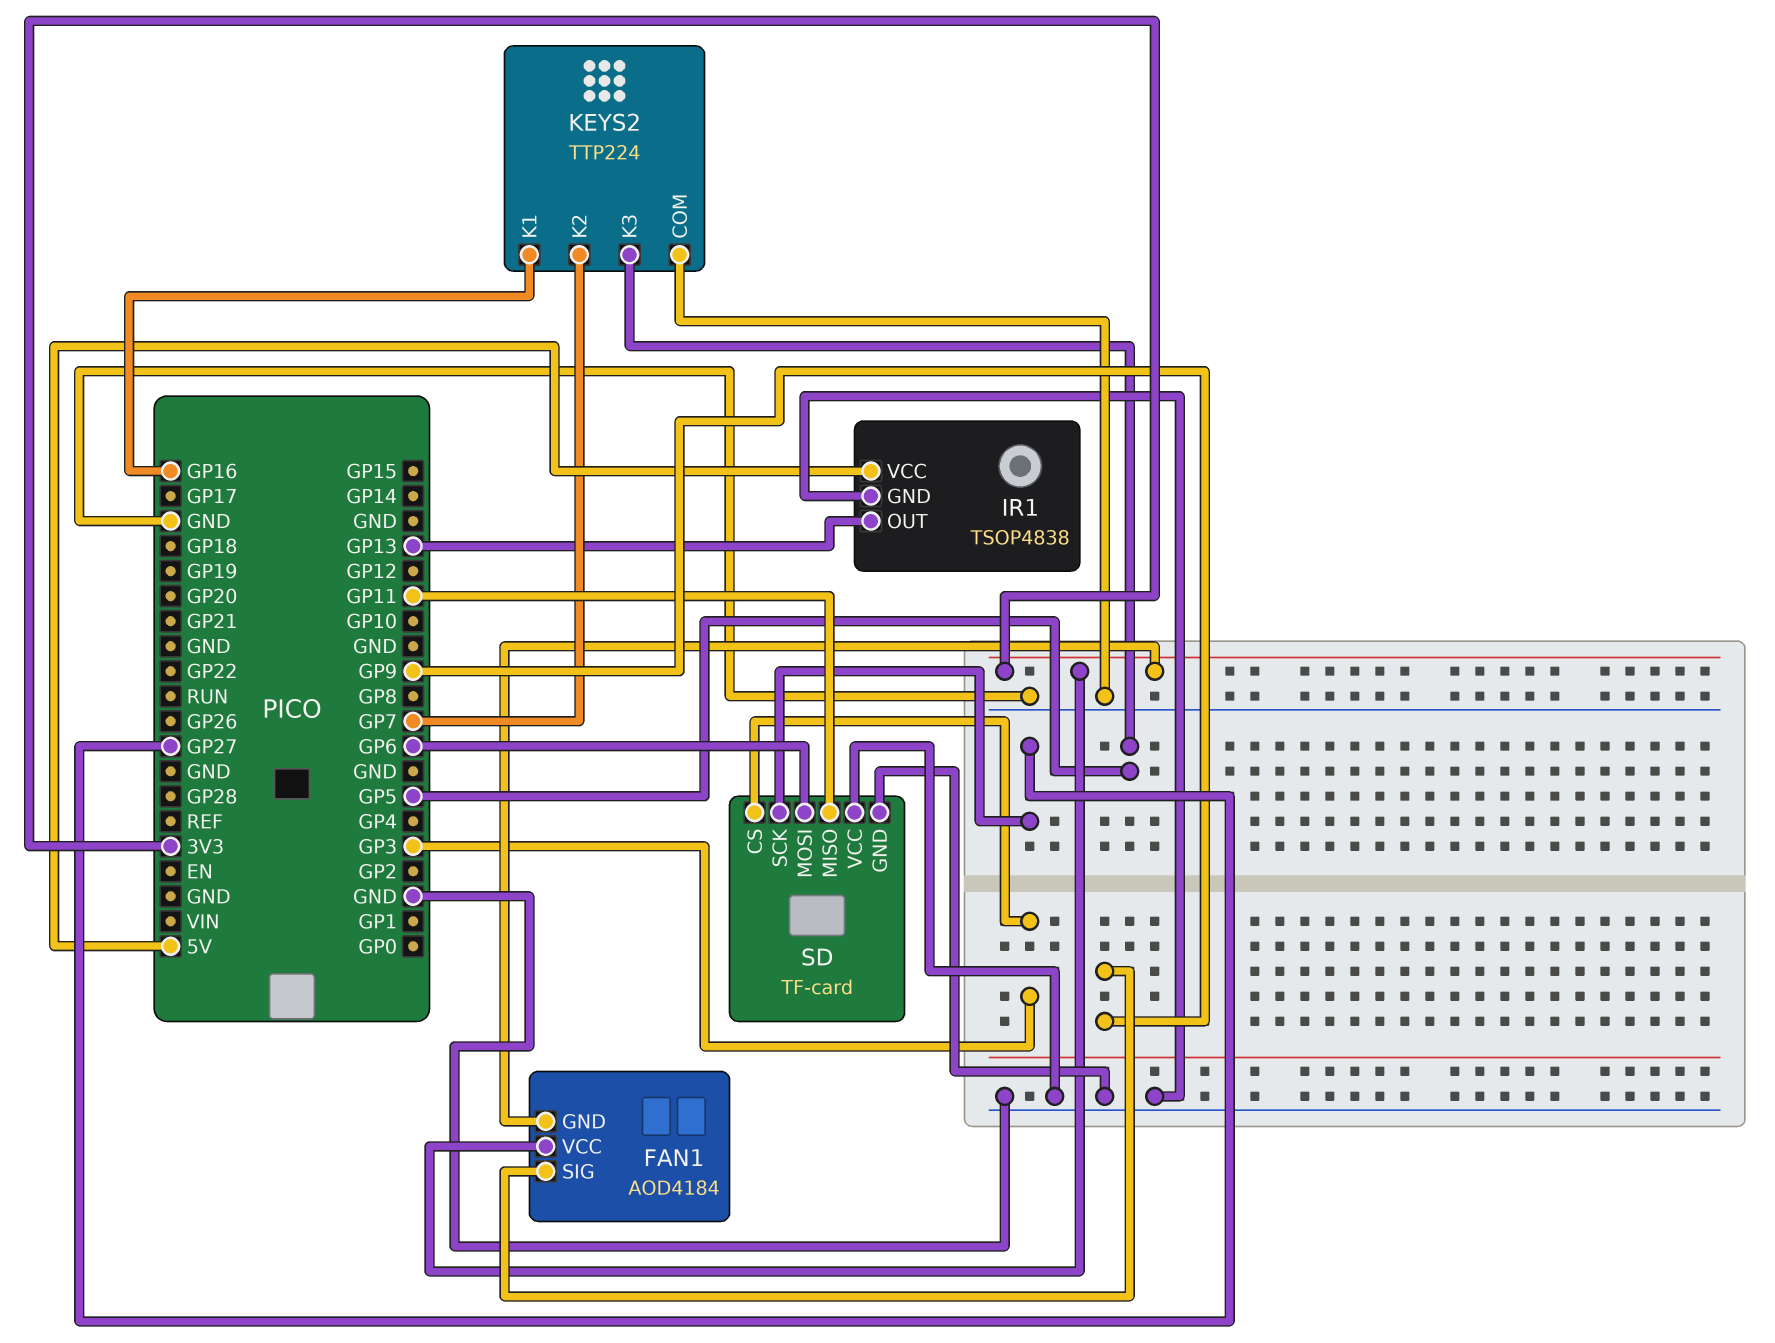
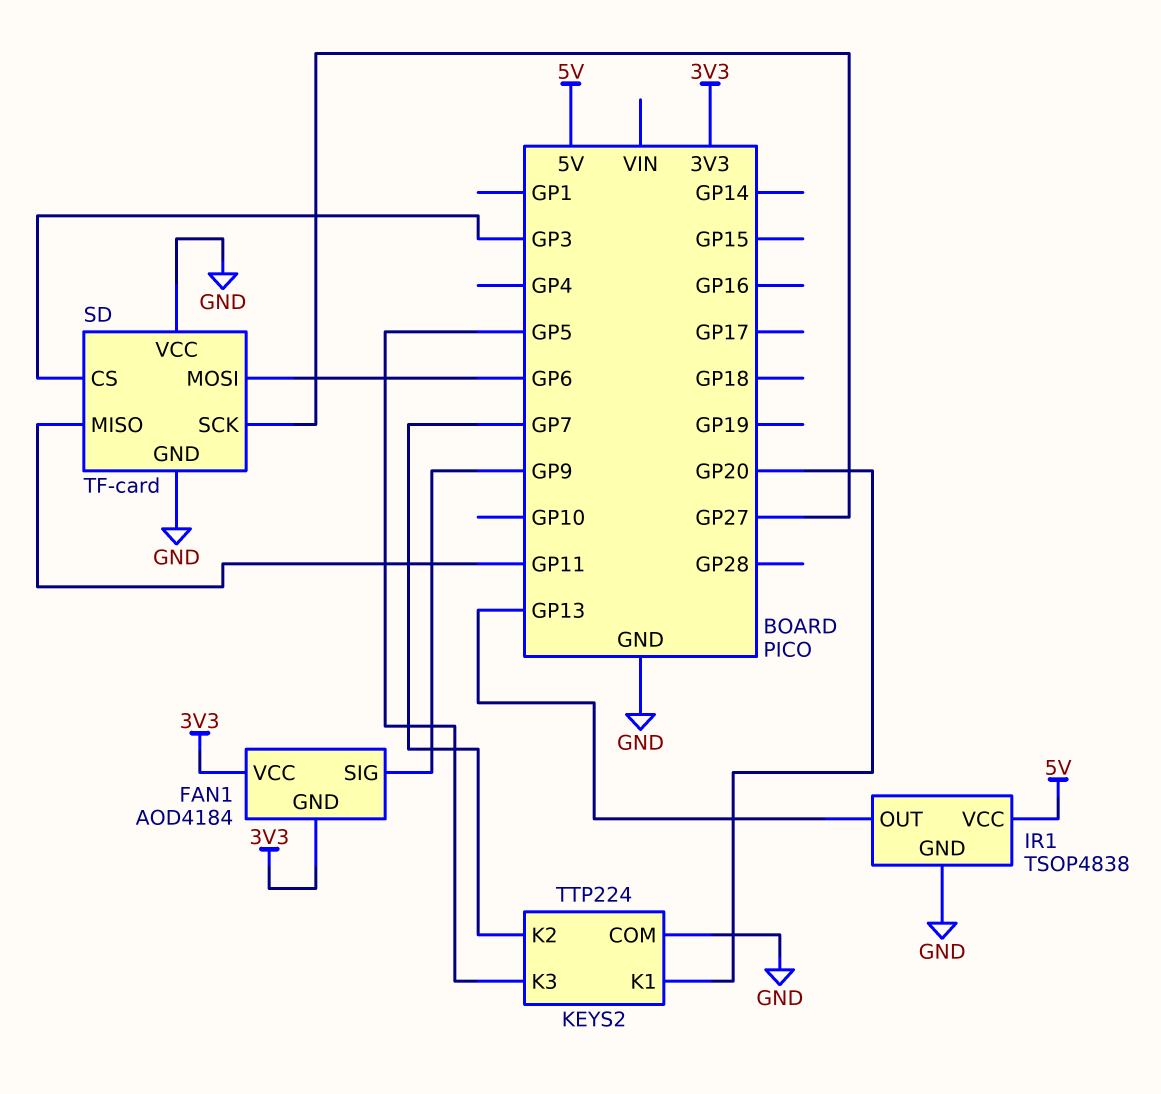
KEYS2 pin K1: GP16 -> GP20

